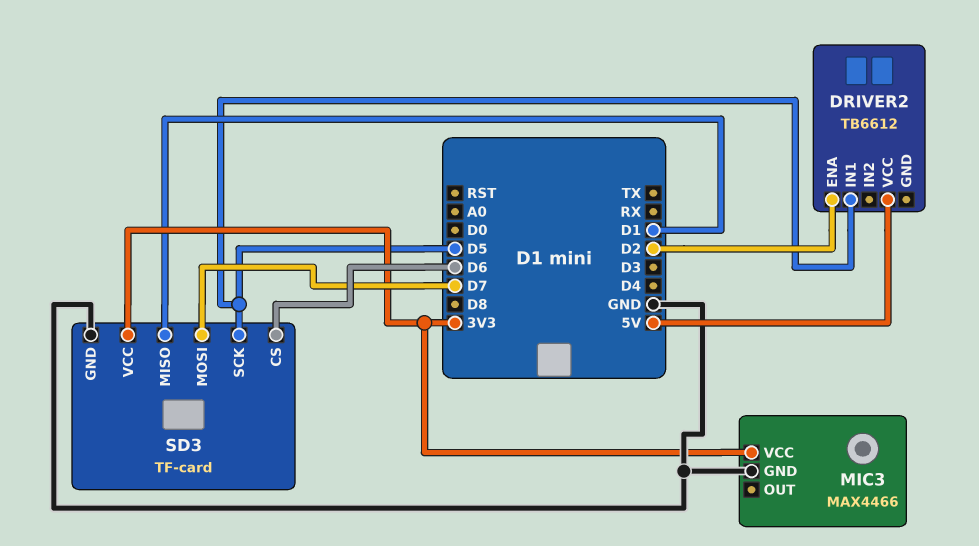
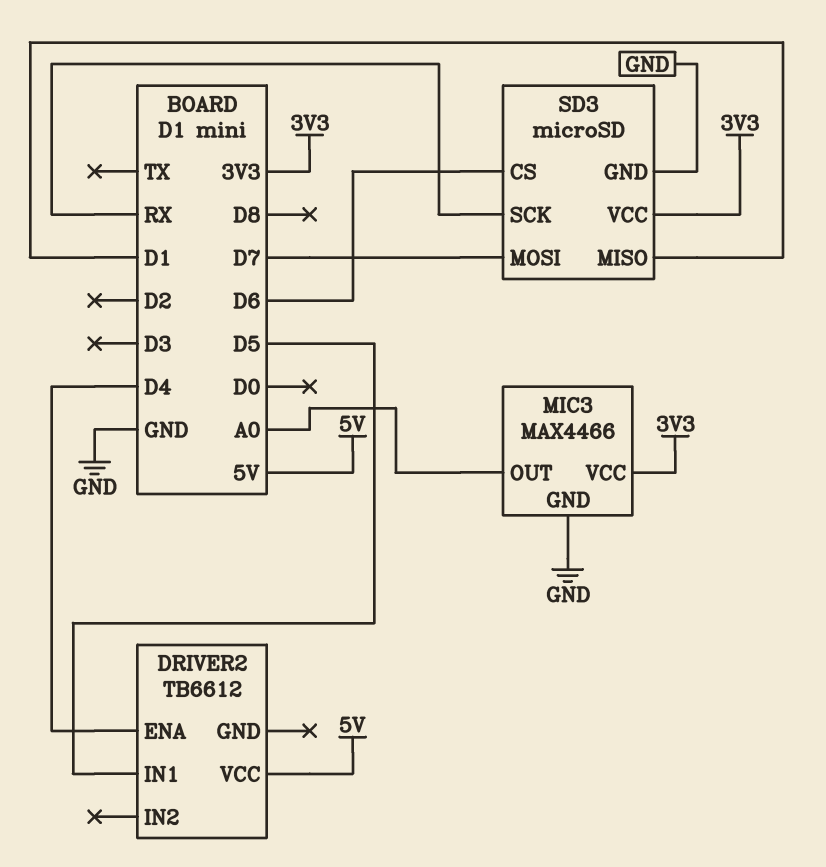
DRIVER2 pin ENA: D2 -> D4
MIC3 pin OUT: none -> A0
SD3: TF-card -> microSD
SD3 pin SCK: D5 -> RX

